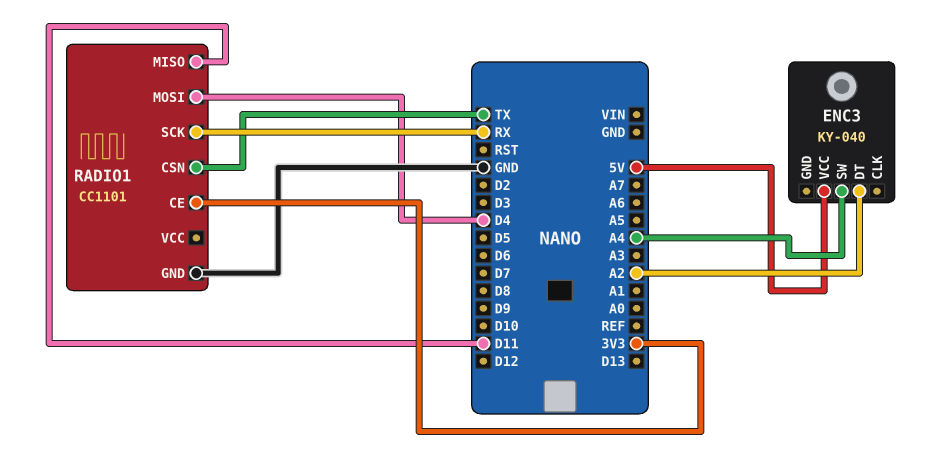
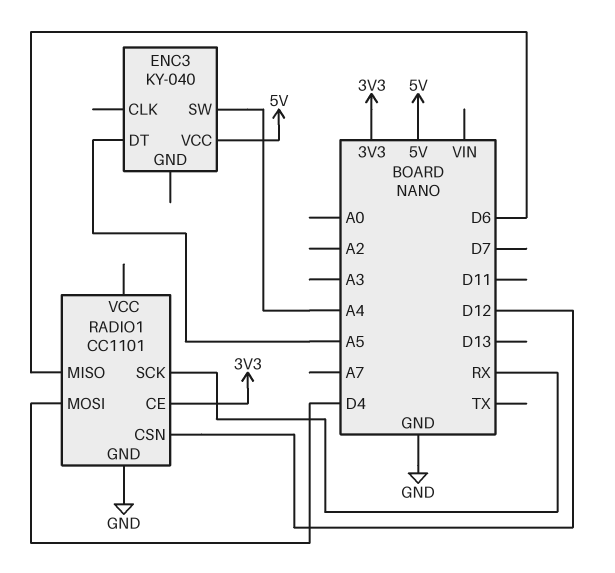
ENC3 pin DT: A2 -> A5
RADIO1 pin CSN: TX -> D12
RADIO1 pin MISO: D11 -> D6

